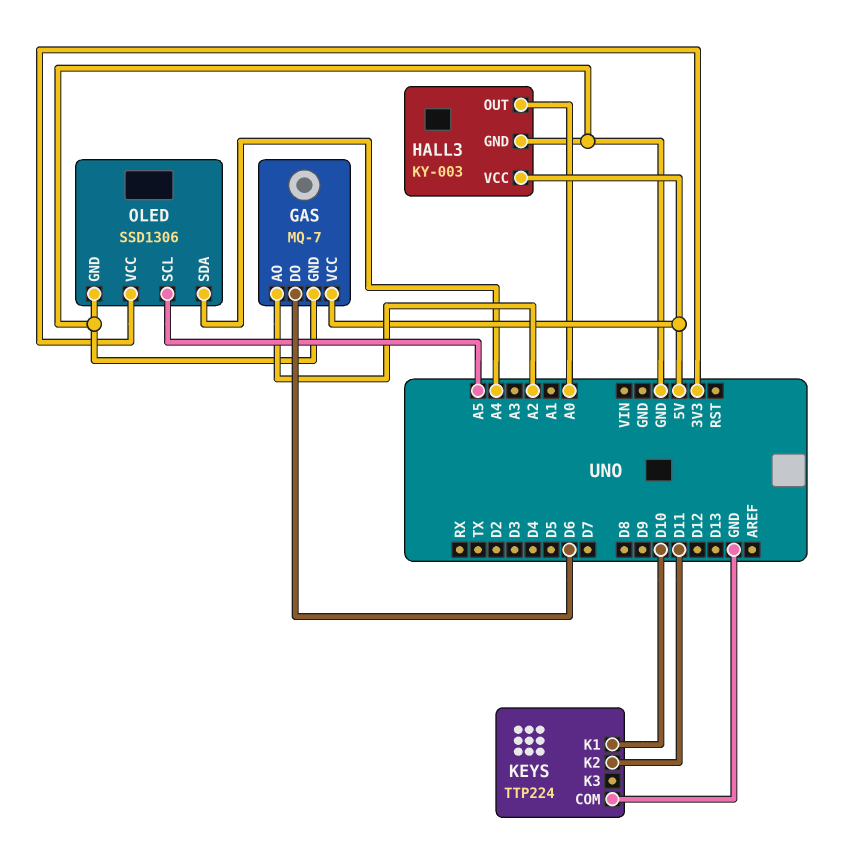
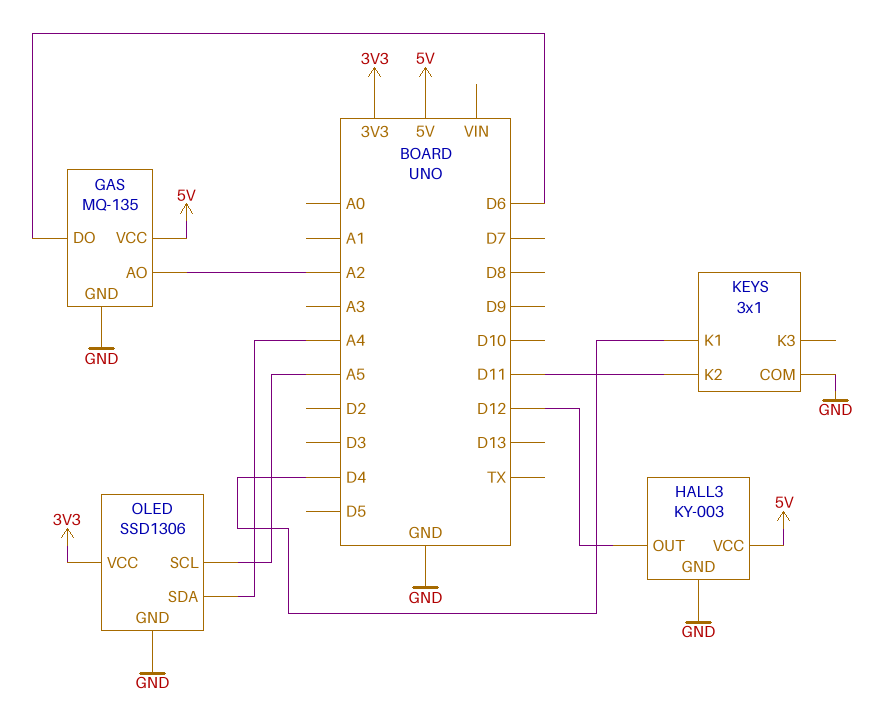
GAS: MQ-7 -> MQ-135
HALL3 pin OUT: A0 -> D12
KEYS: TTP224 -> 3x1
KEYS pin K1: D10 -> D4

